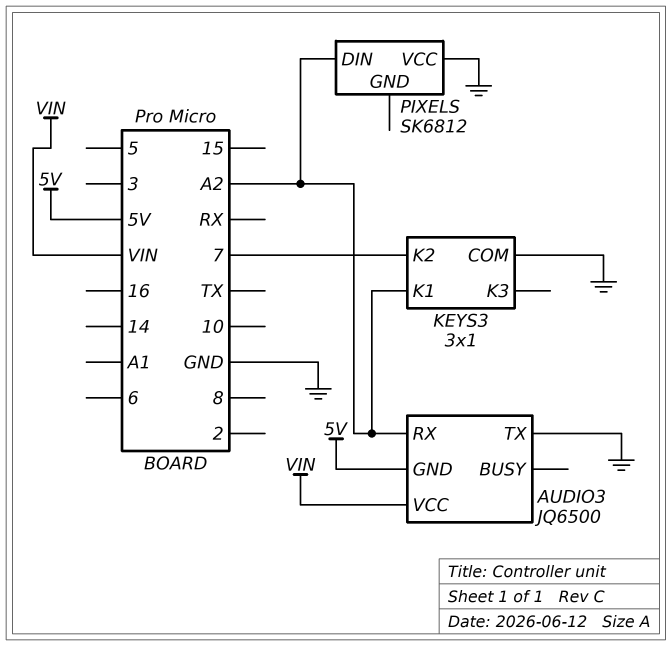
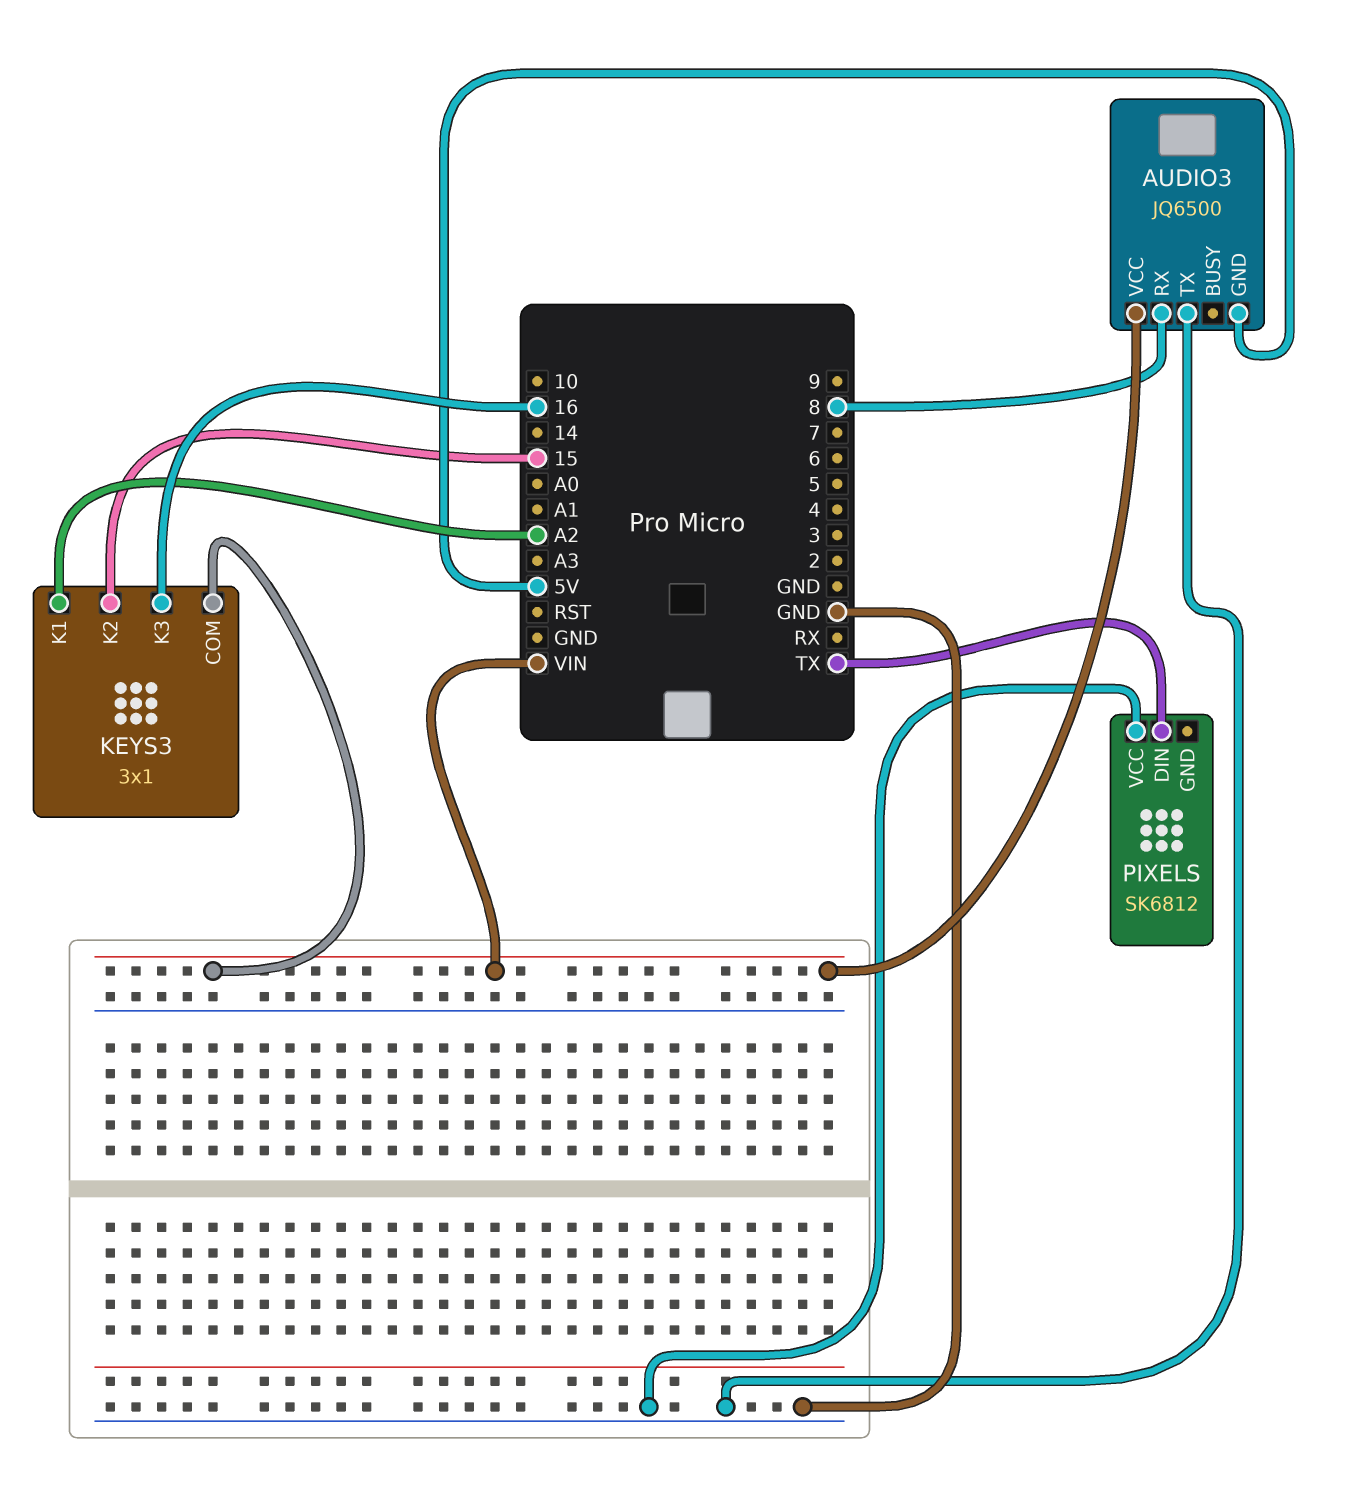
AUDIO3 pin RX: A2 -> 8
KEYS3 pin COM: GND -> VIN
KEYS3 pin K2: 7 -> 15
KEYS3 pin K3: none -> 16
PIXELS pin DIN: A2 -> TX

